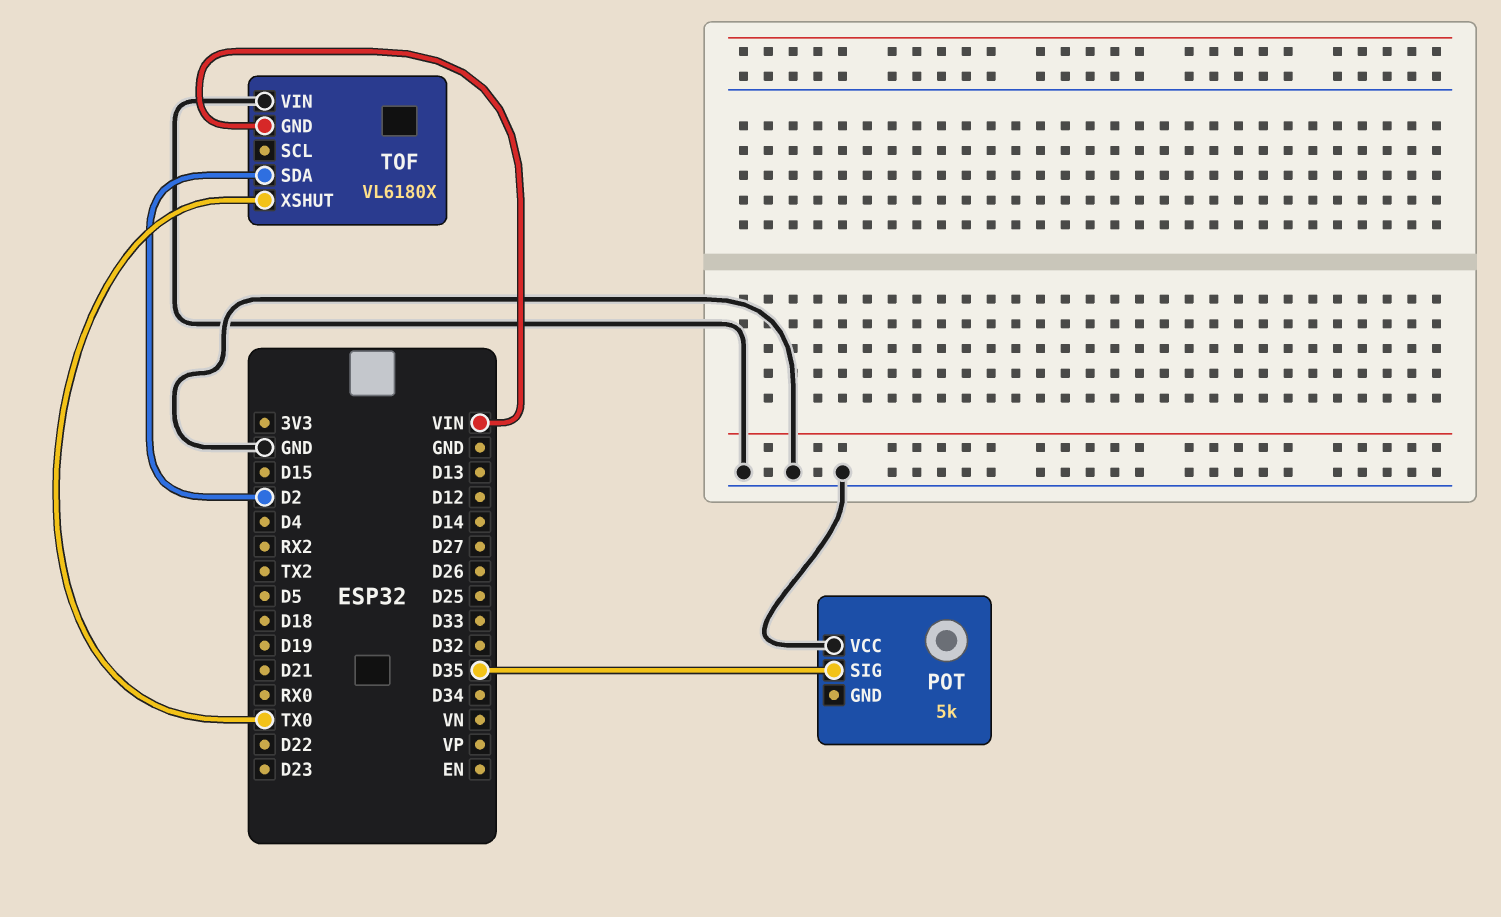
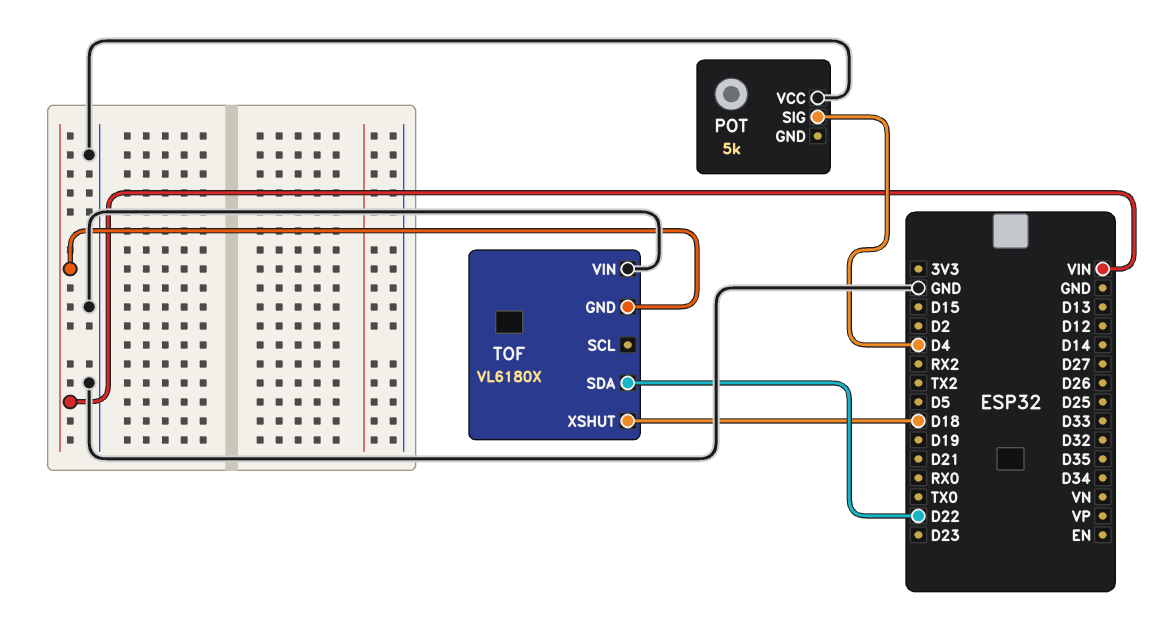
POT pin SIG: D35 -> D4
TOF pin SDA: D2 -> D22
TOF pin XSHUT: TX0 -> D18

